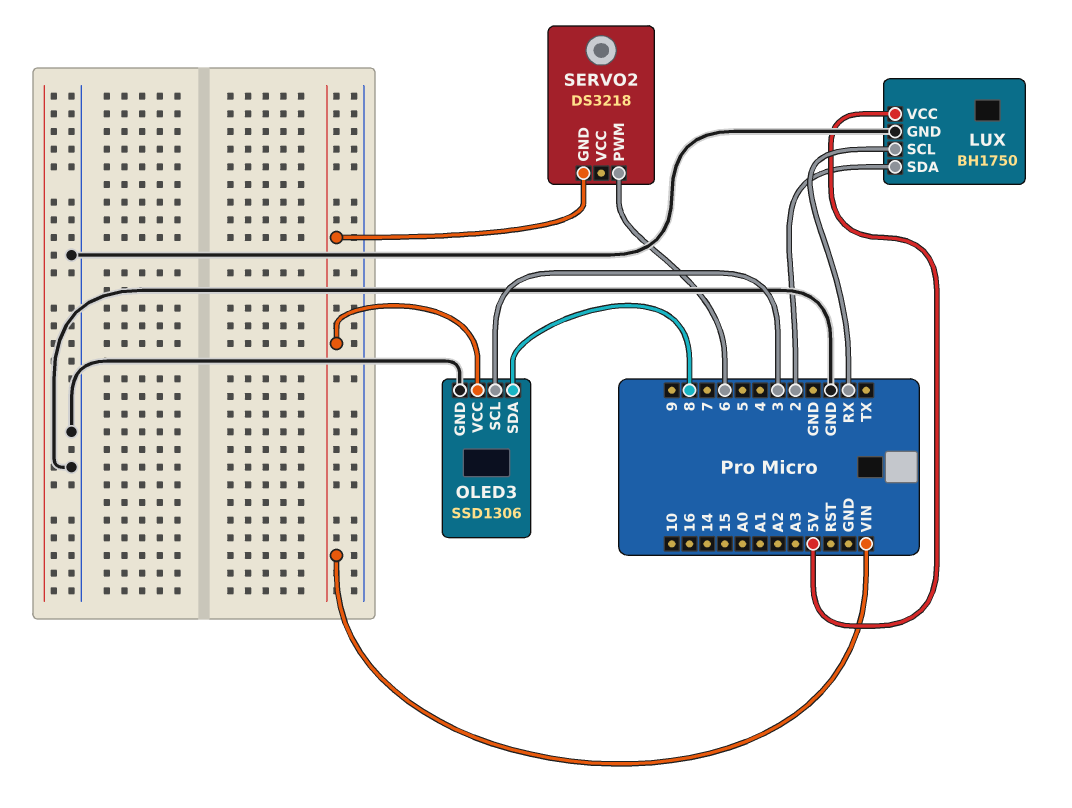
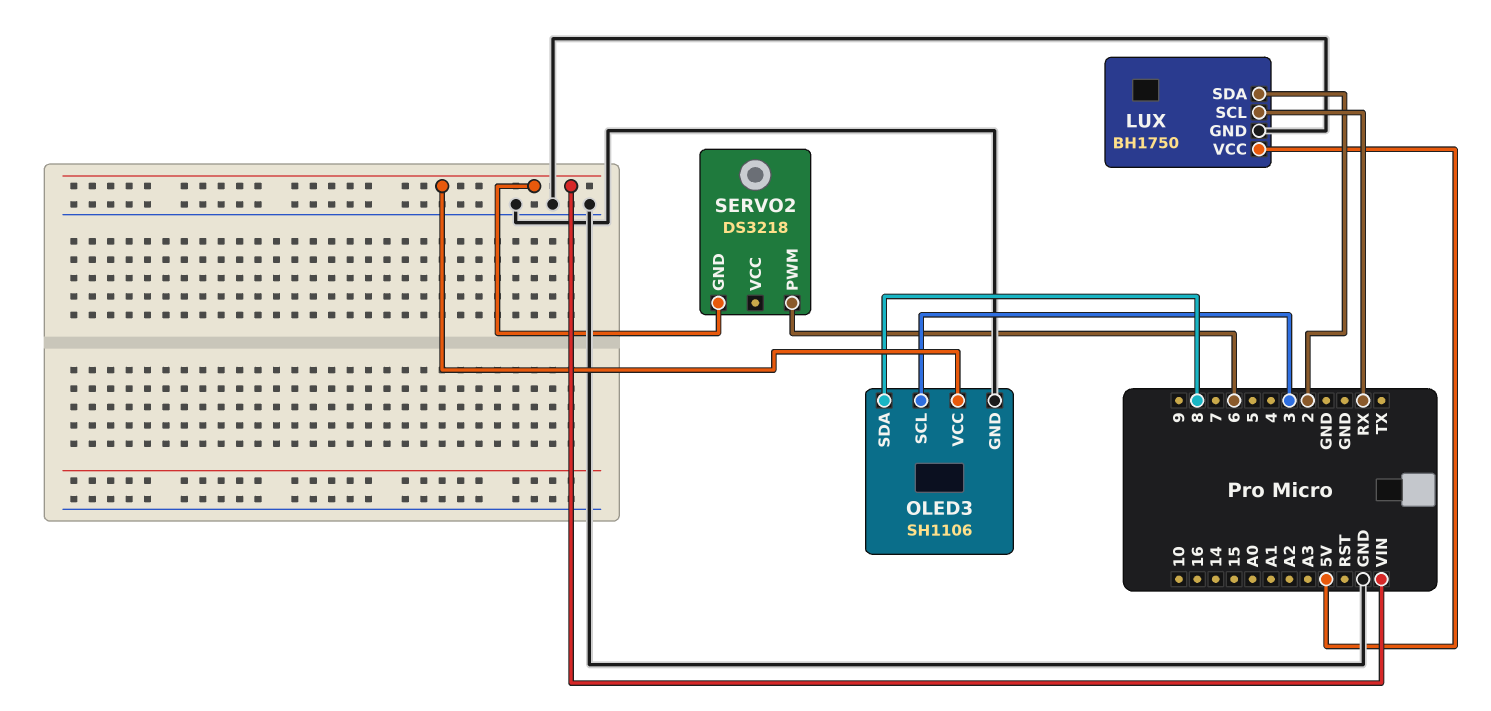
OLED3: SSD1306 -> SH1106

